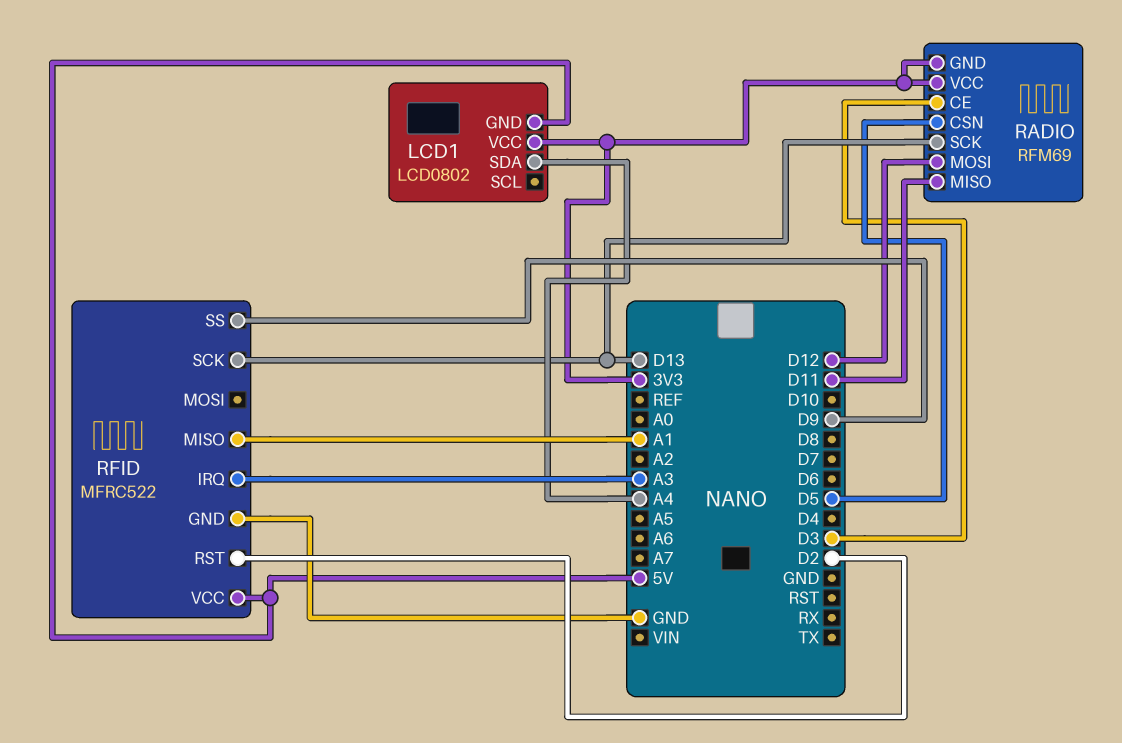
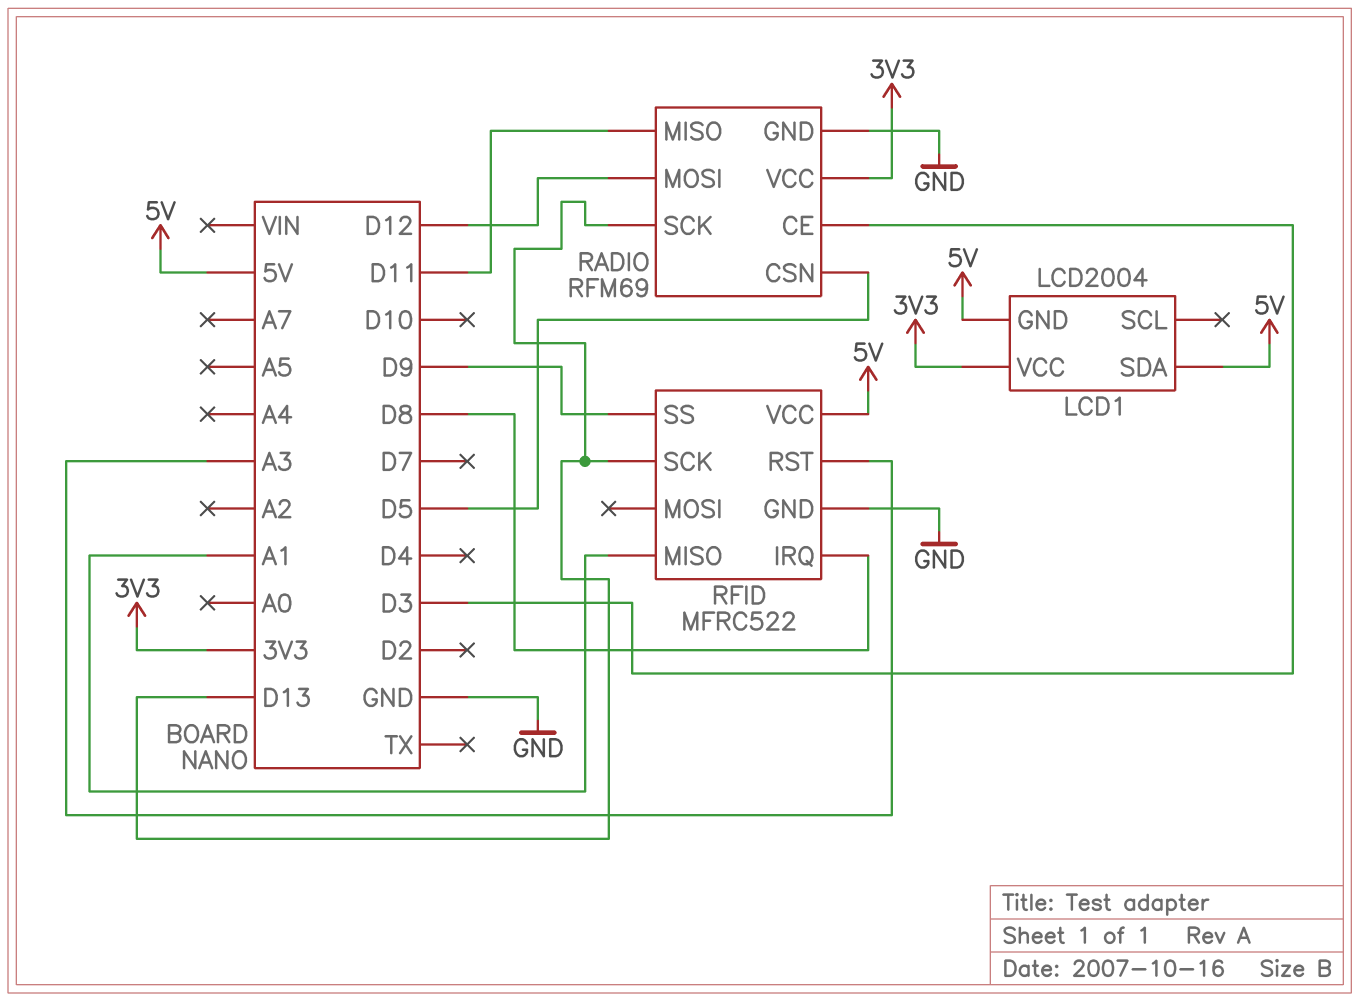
LCD1: LCD0802 -> LCD2004
LCD1 pin SDA: A4 -> 5V
RADIO pin GND: 3V3 -> GND
RFID pin IRQ: A3 -> D8
RFID pin RST: D2 -> A3

